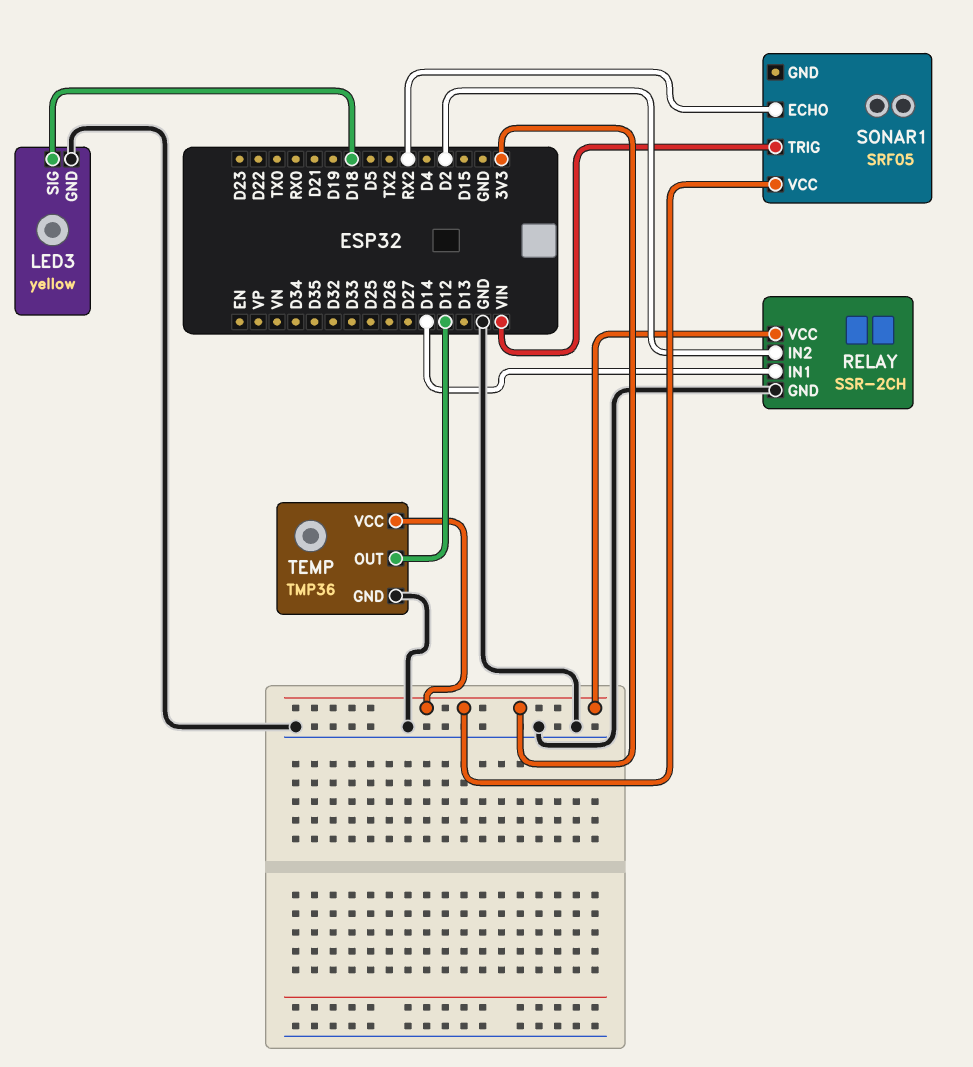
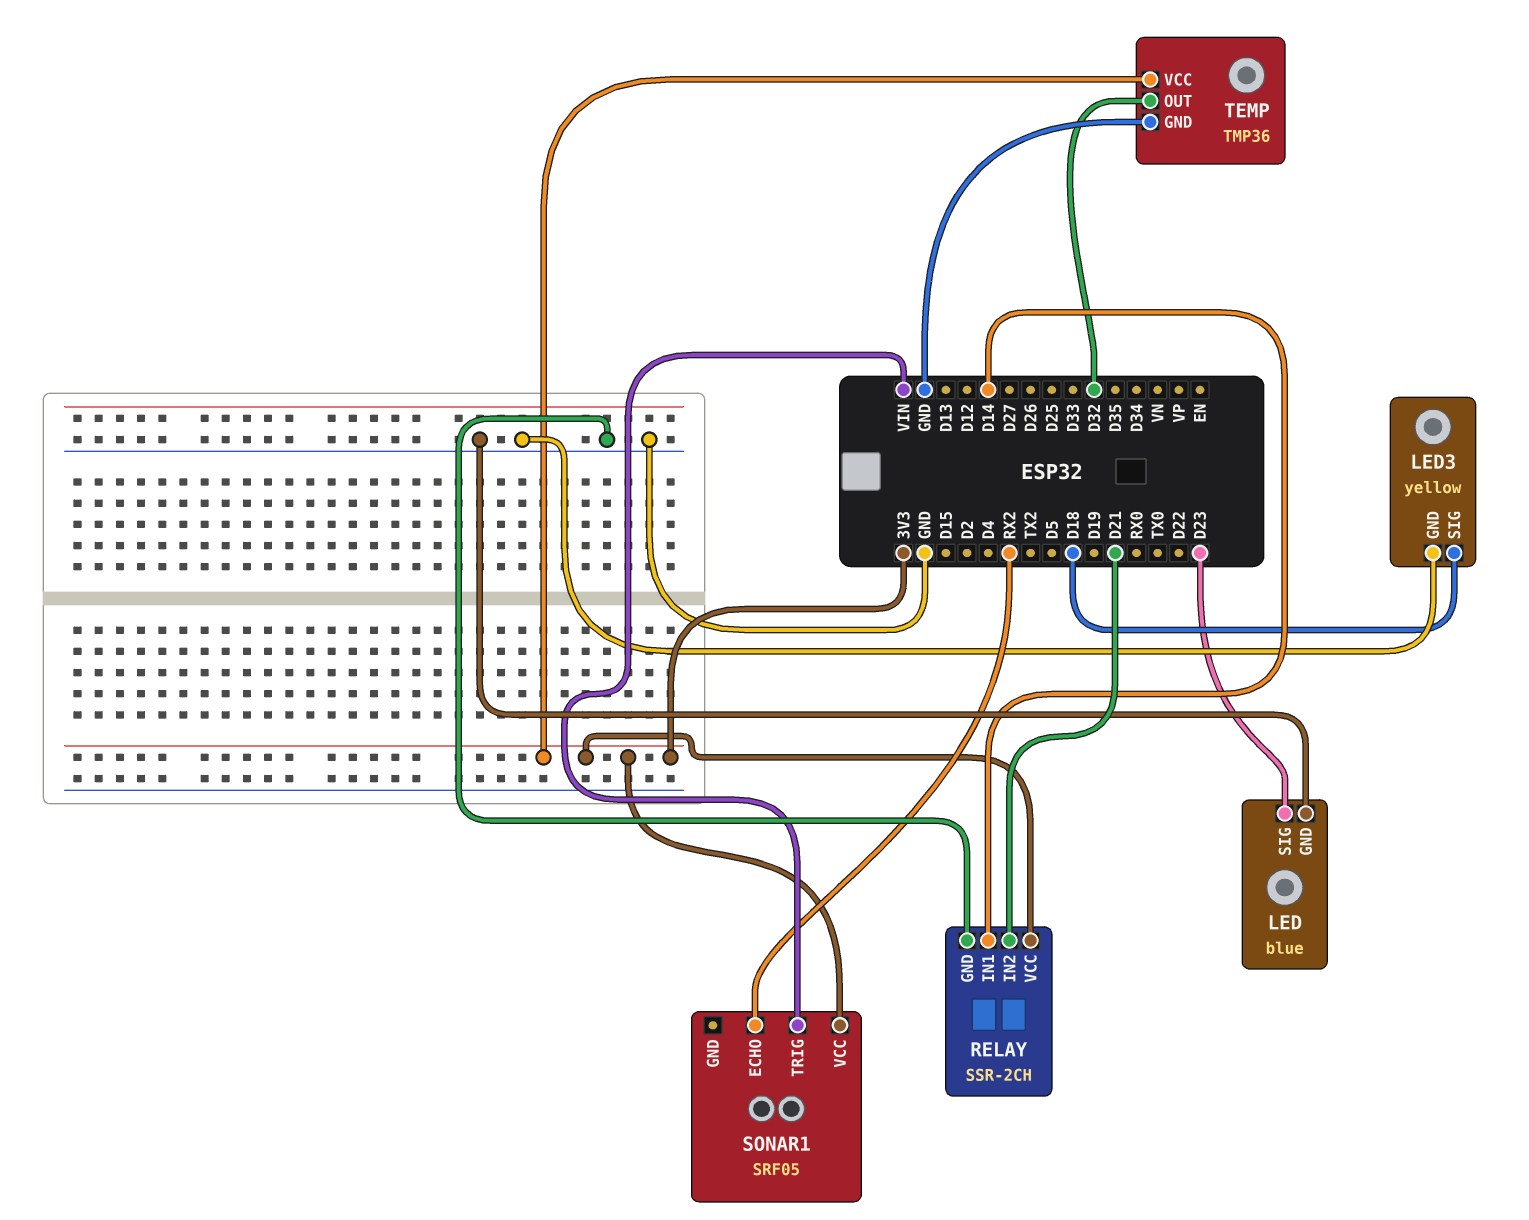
LED: none -> blue
LED pin GND: none -> GND
LED pin SIG: none -> D23
RELAY pin IN2: D2 -> D21
TEMP pin OUT: D12 -> D32

